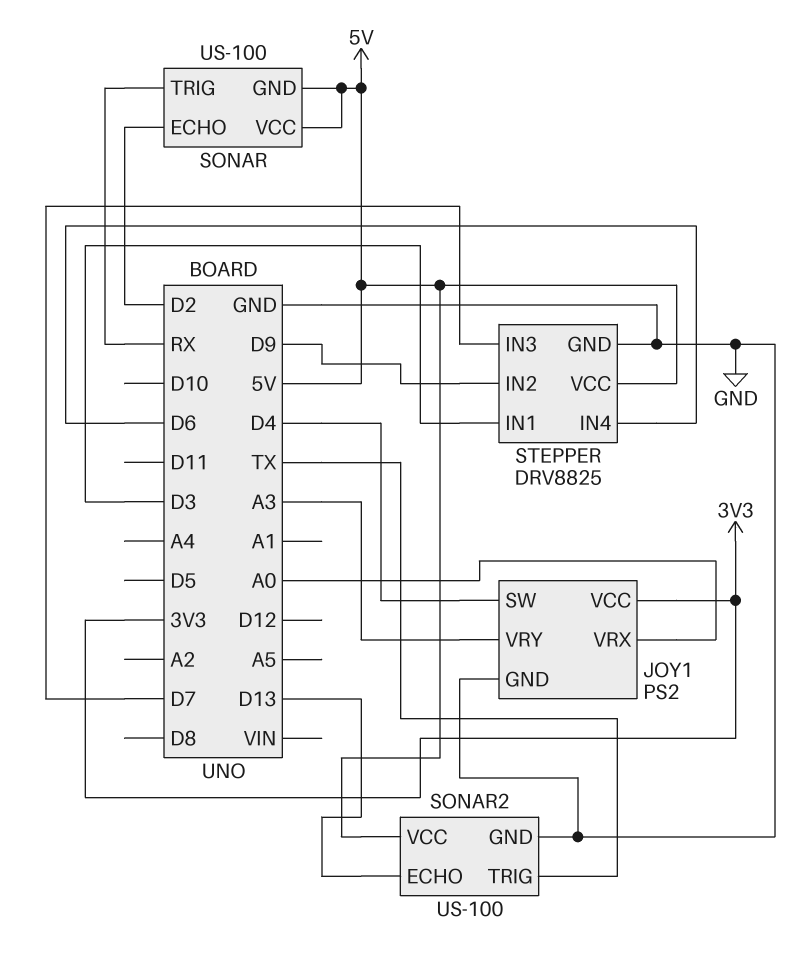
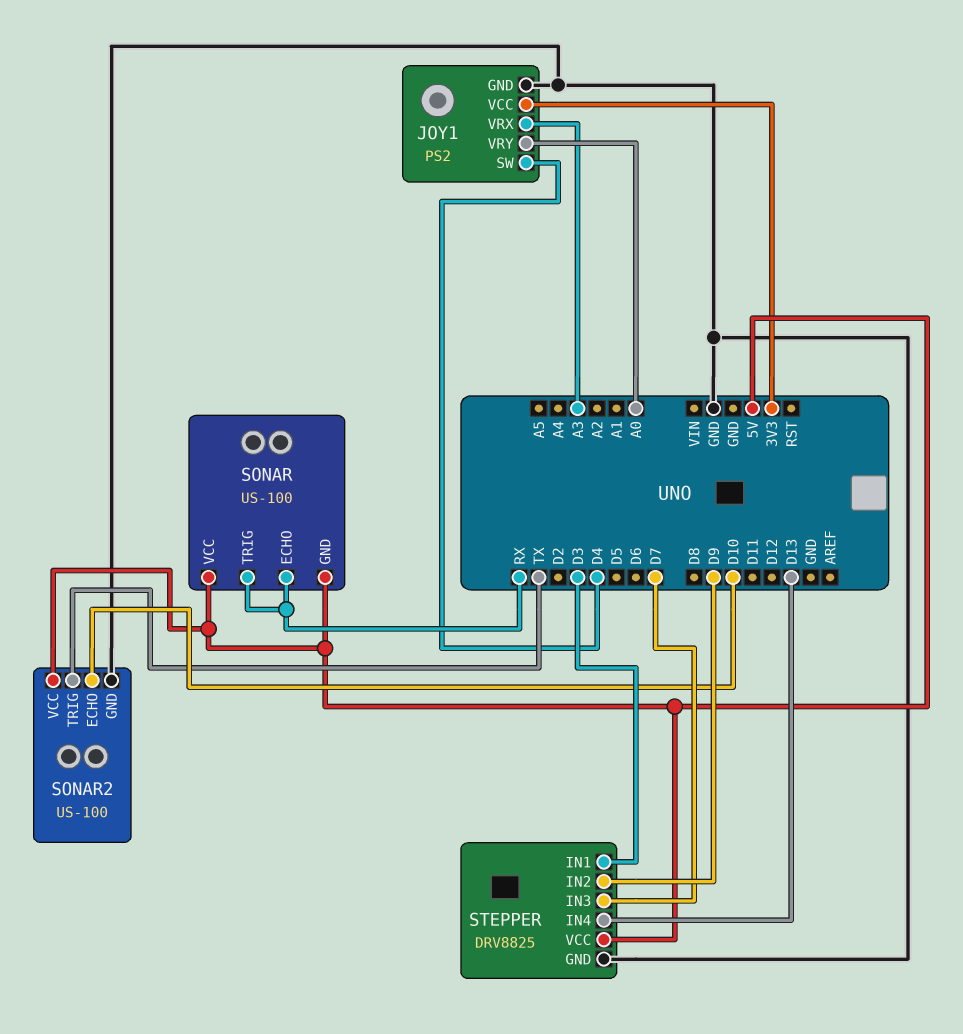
JOY1 pin VRX: A0 -> A3
JOY1 pin VRY: A3 -> A0
SONAR pin ECHO: D2 -> RX
SONAR2 pin ECHO: D13 -> D10
STEPPER pin IN4: D6 -> D13

